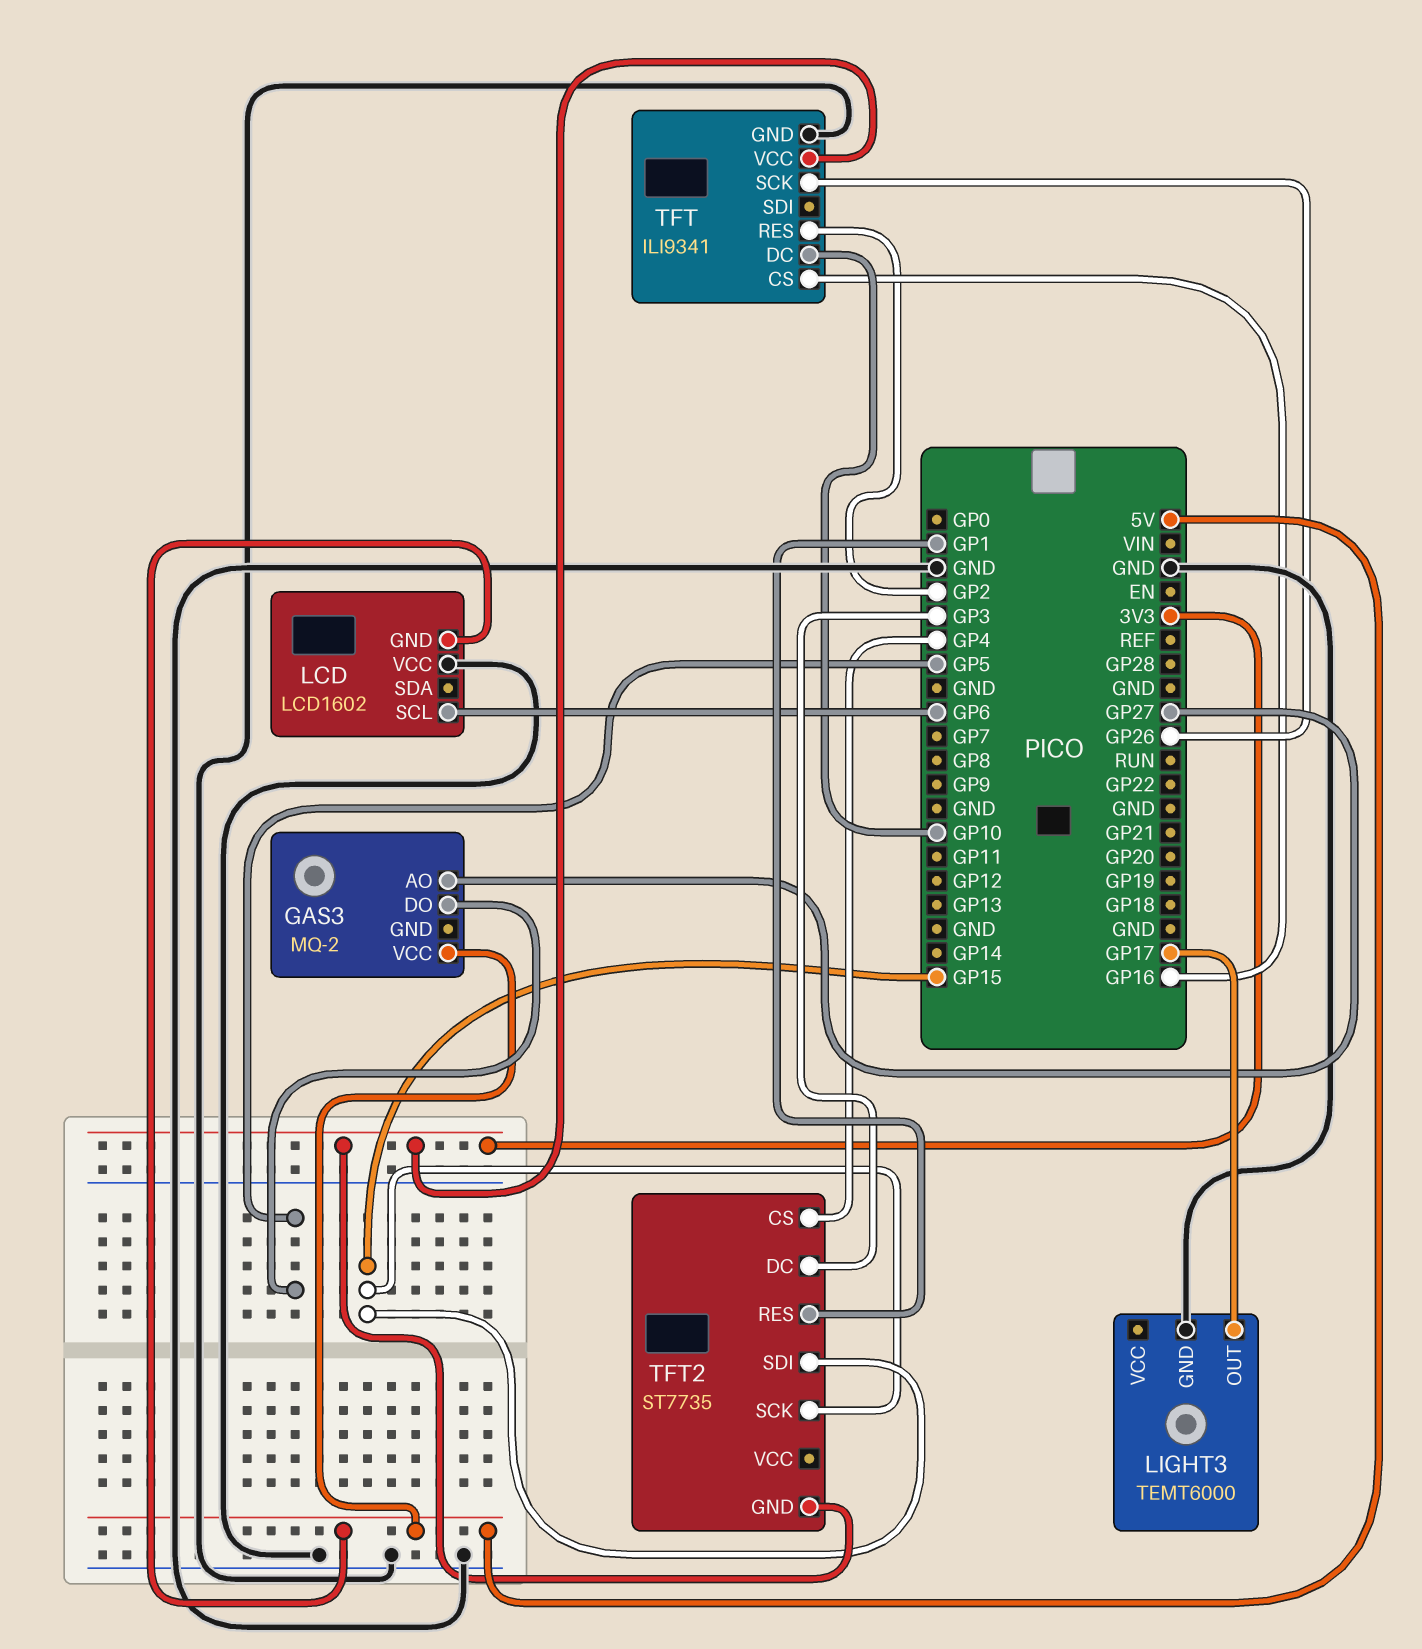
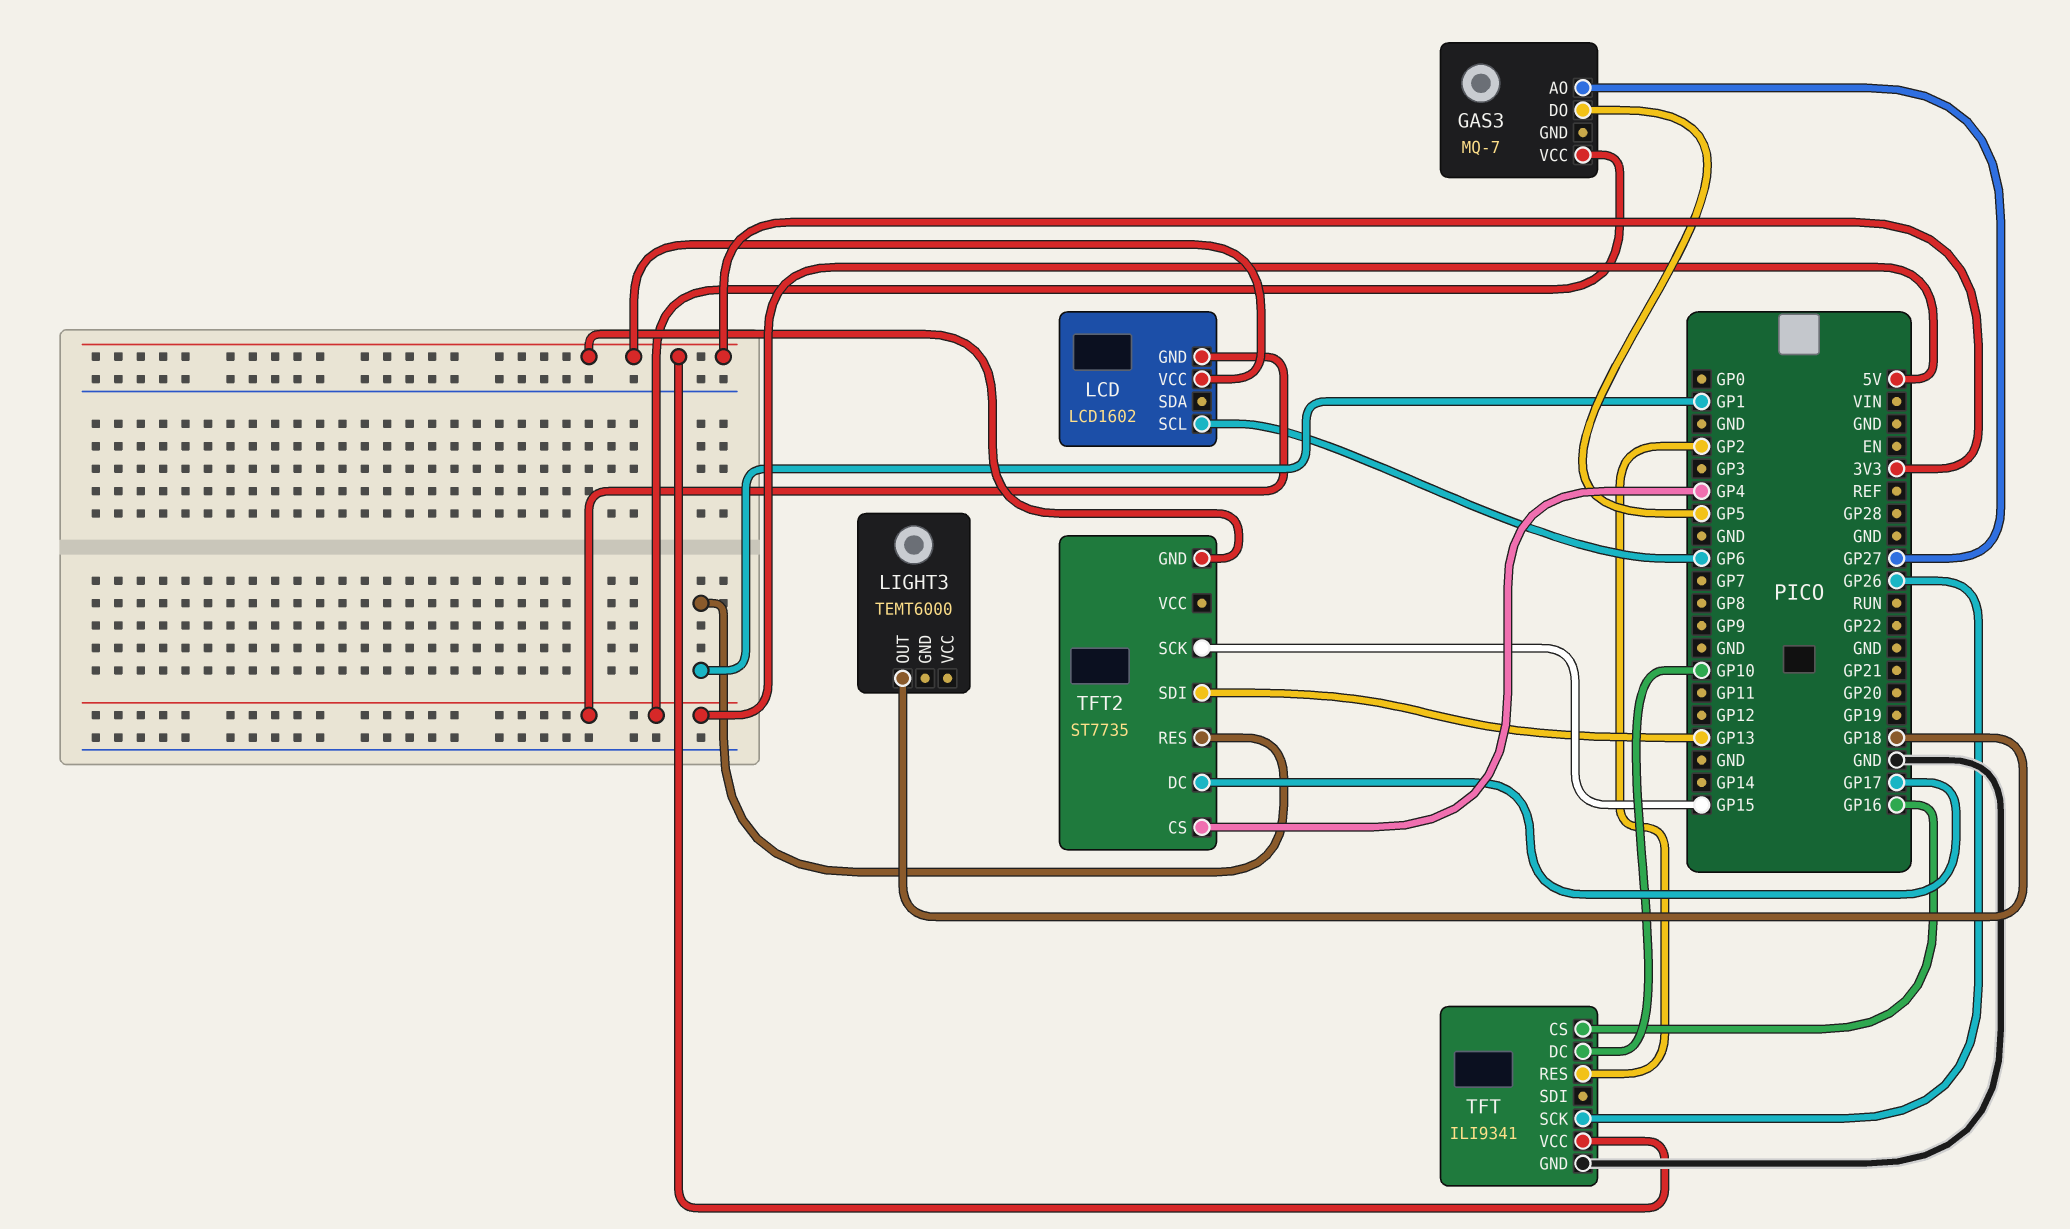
GAS3: MQ-2 -> MQ-7
LCD pin VCC: GND -> 3V3
LIGHT3 pin GND: GND -> none
LIGHT3 pin OUT: GP17 -> GP18
TFT2 pin DC: GP3 -> GP17
TFT2 pin SDI: GP15 -> GP13

